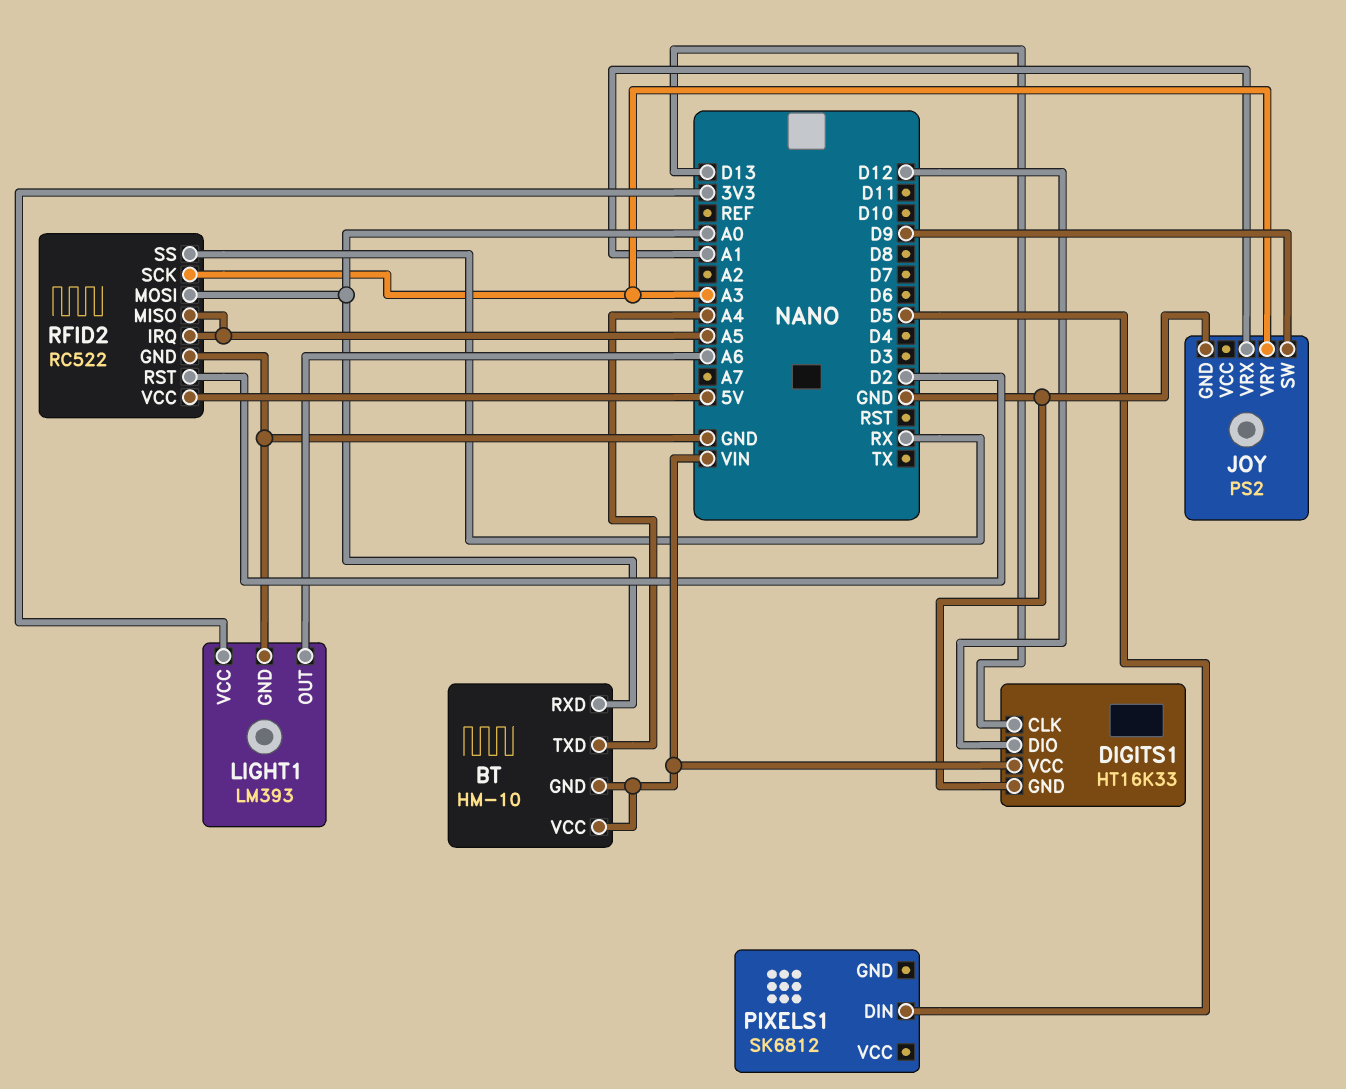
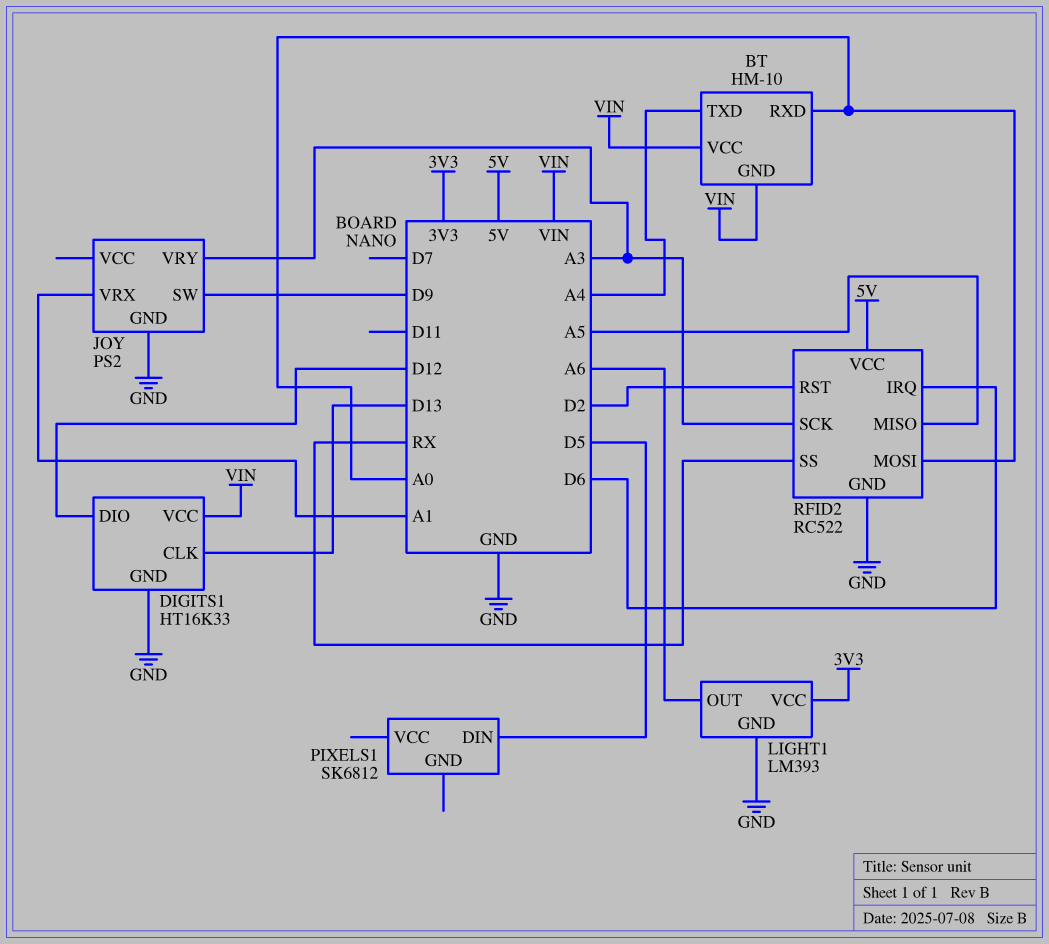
RFID2 pin IRQ: A5 -> D6

